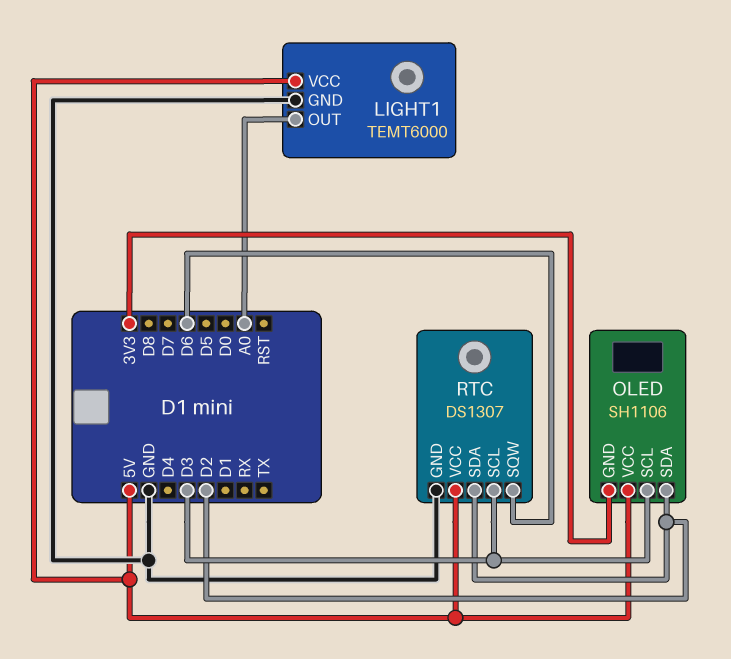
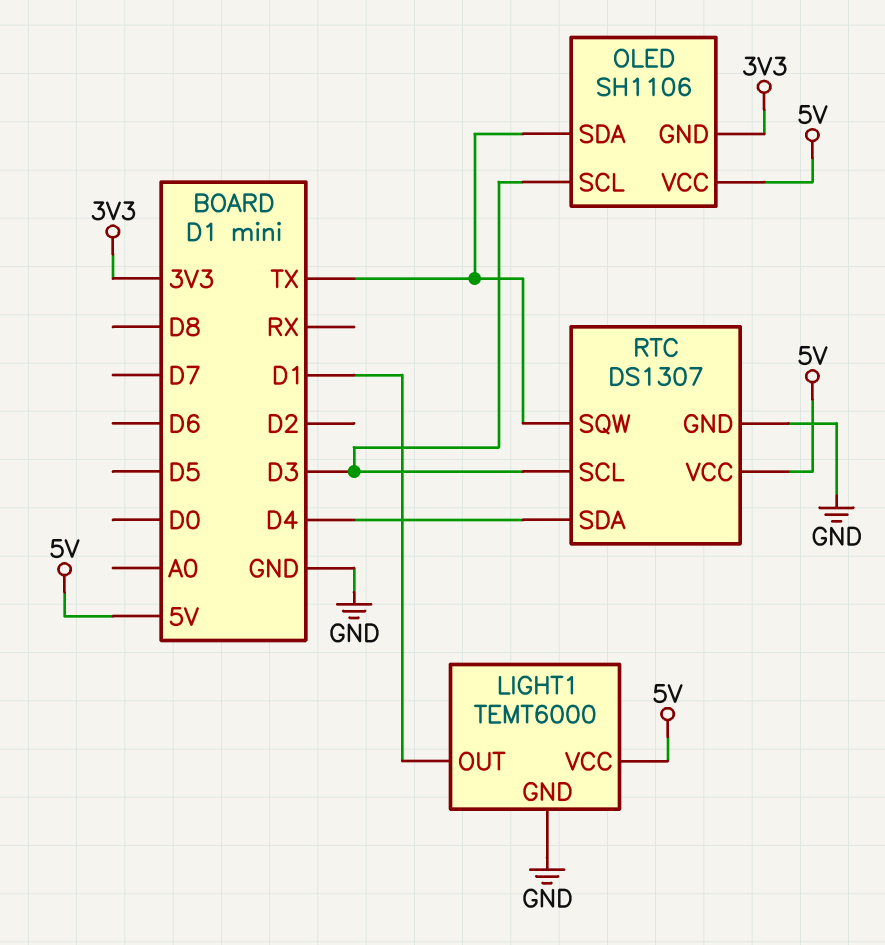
LIGHT1 pin OUT: A0 -> D1
OLED pin SDA: D2 -> TX
RTC pin SDA: D2 -> D4
RTC pin SQW: D6 -> TX

